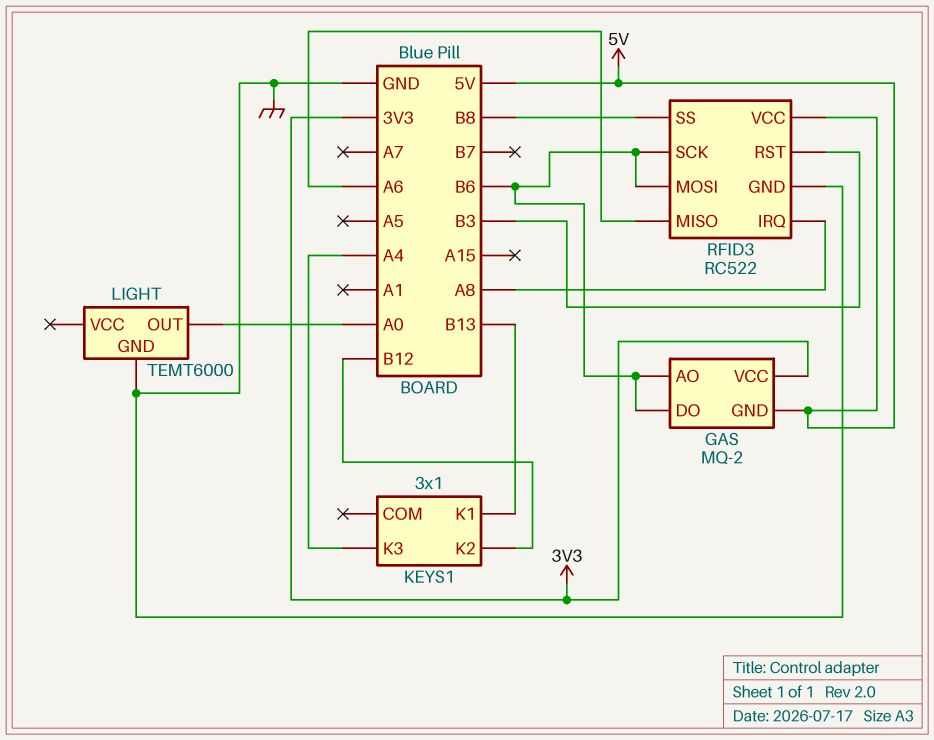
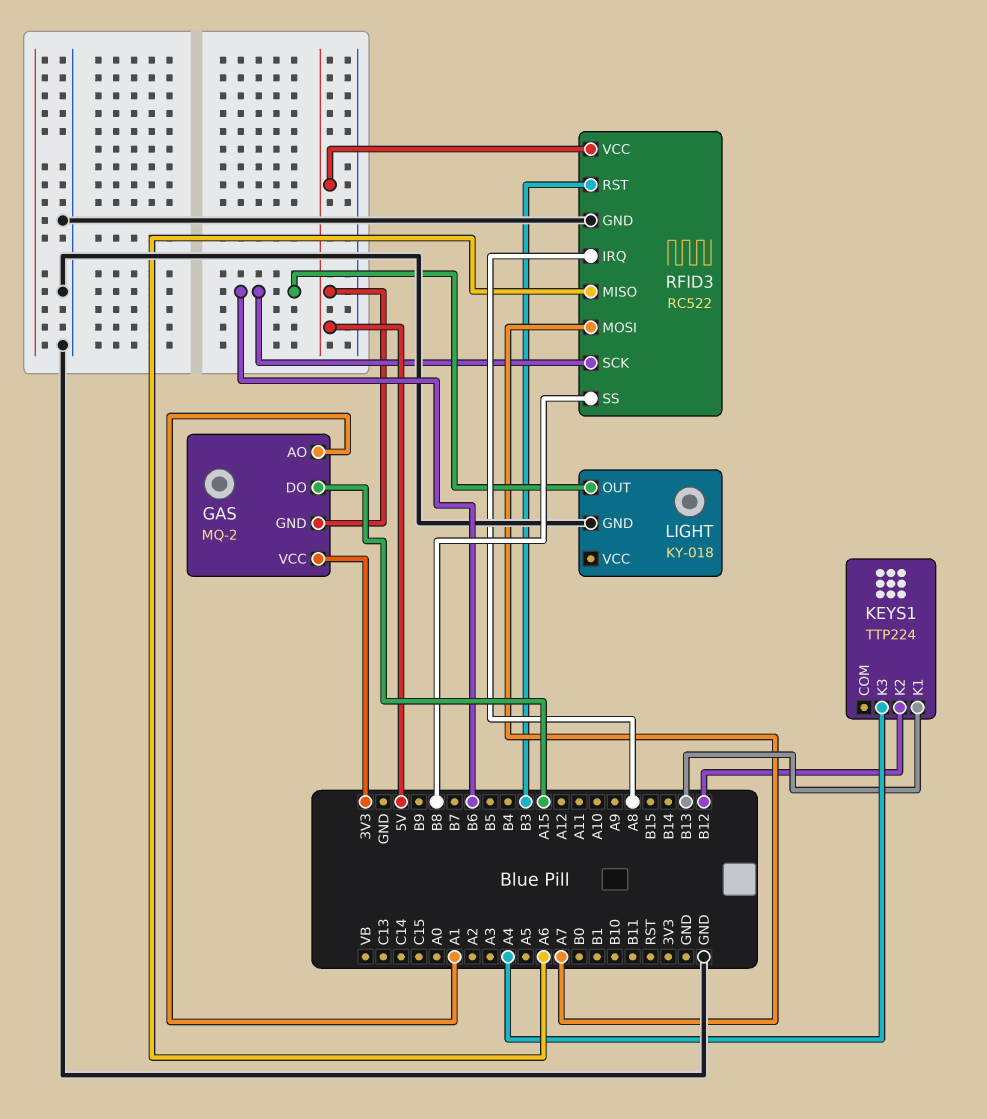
GAS pin AO: B6 -> A1
GAS pin DO: B6 -> A15
KEYS1: 3x1 -> TTP224
LIGHT: TEMT6000 -> KY-018
LIGHT pin OUT: A0 -> B6
RFID3 pin MOSI: B6 -> A7

